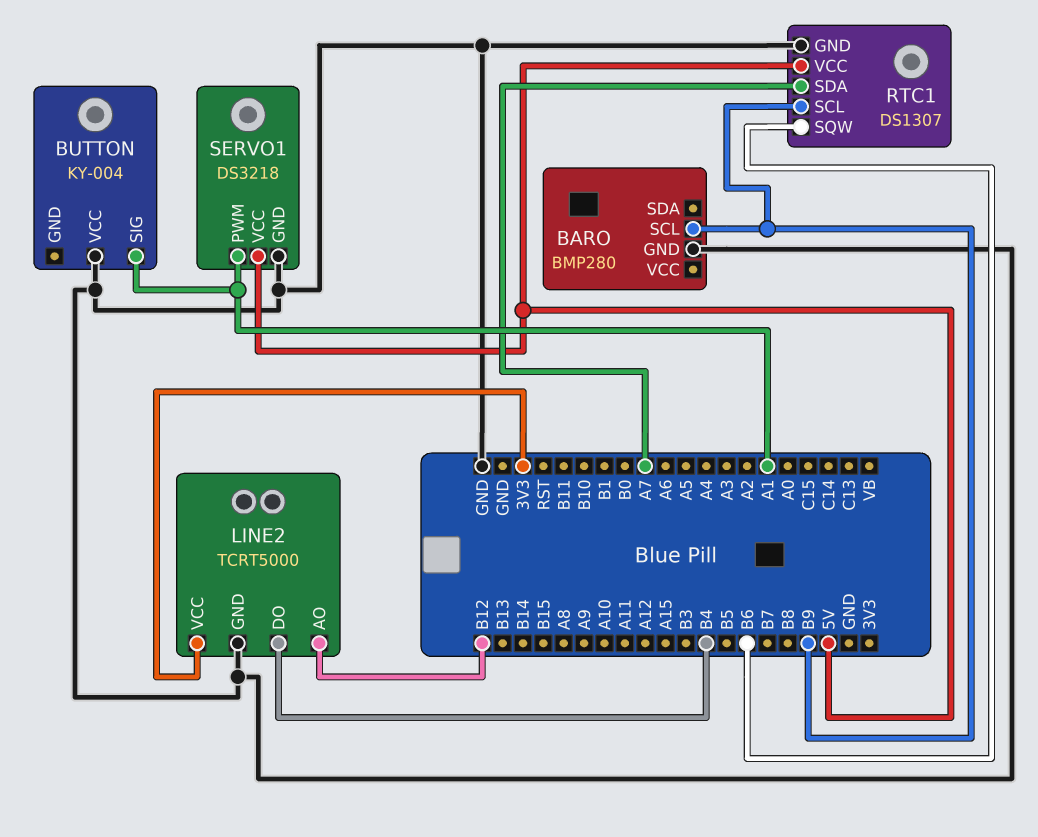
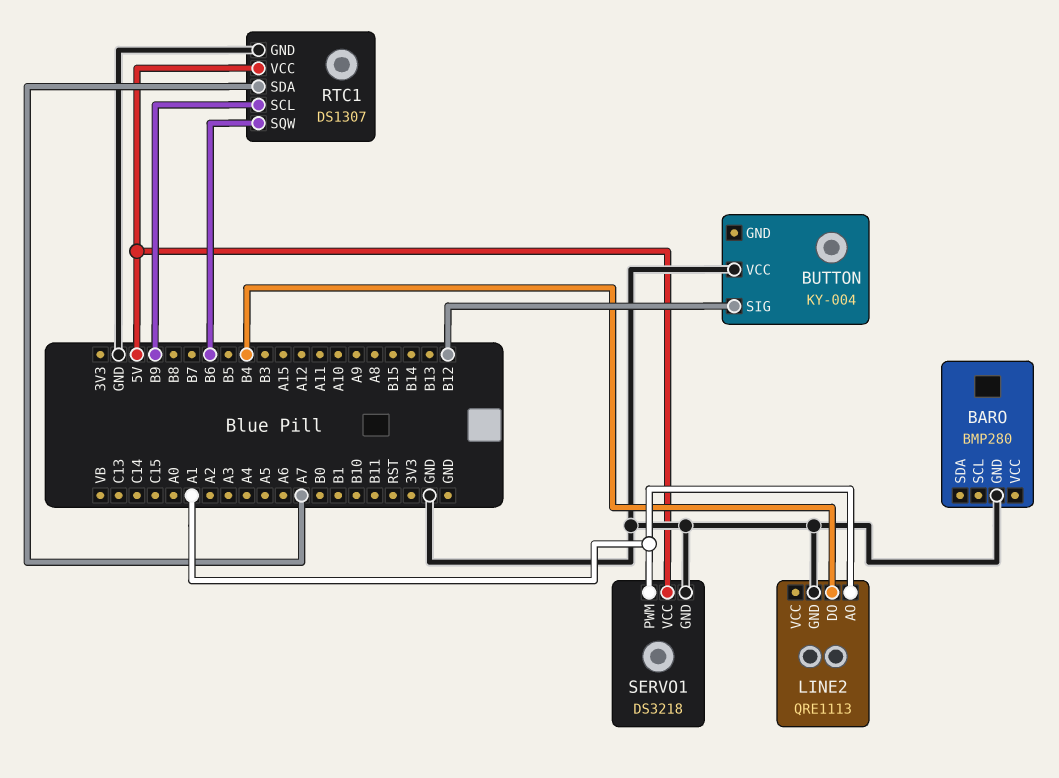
BARO pin SCL: B9 -> none
BUTTON pin SIG: A1 -> B12
LINE2: TCRT5000 -> QRE1113
LINE2 pin AO: B12 -> A1
LINE2 pin VCC: 3V3 -> none

